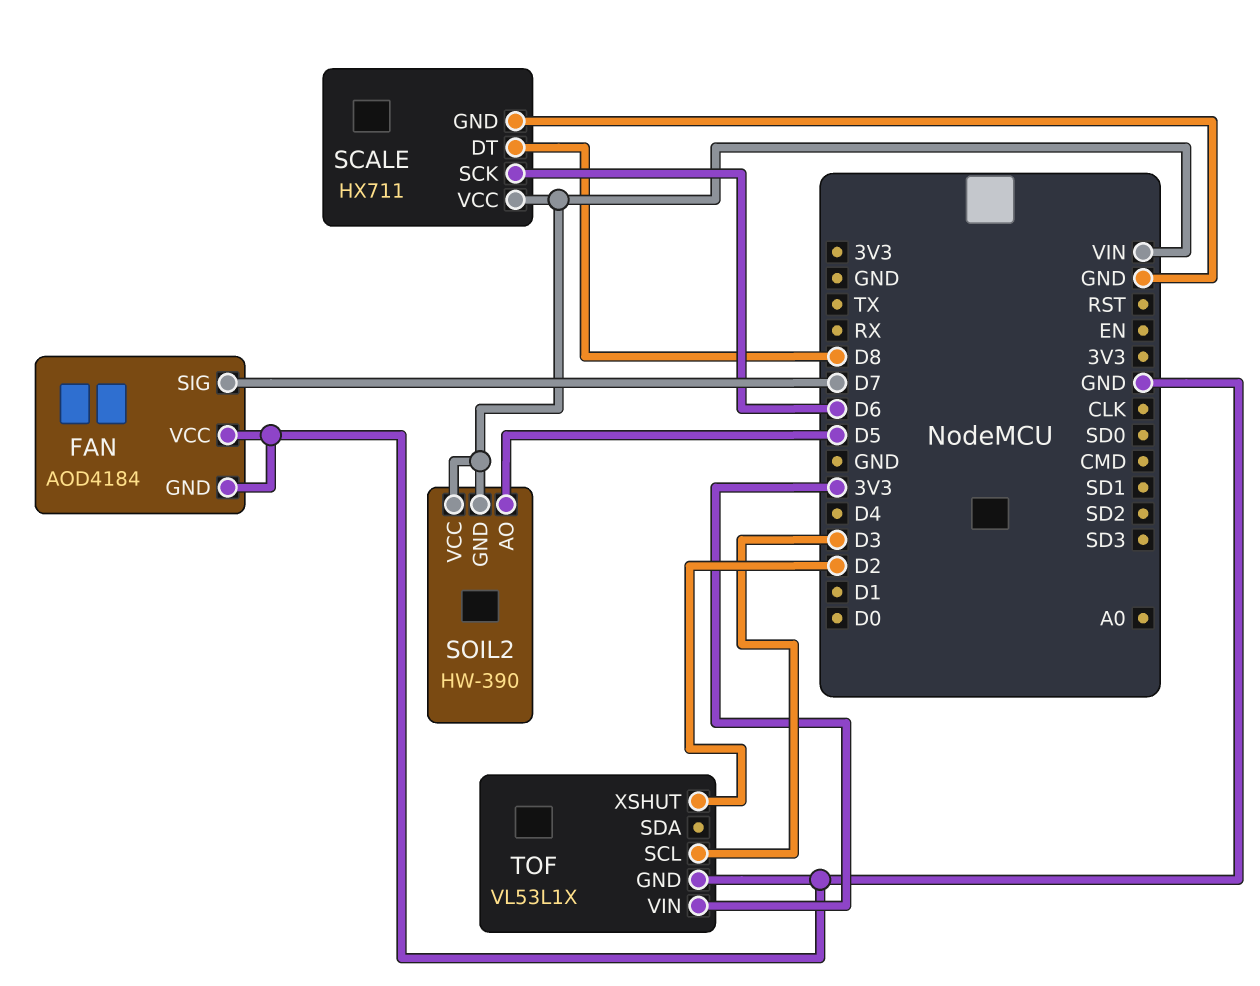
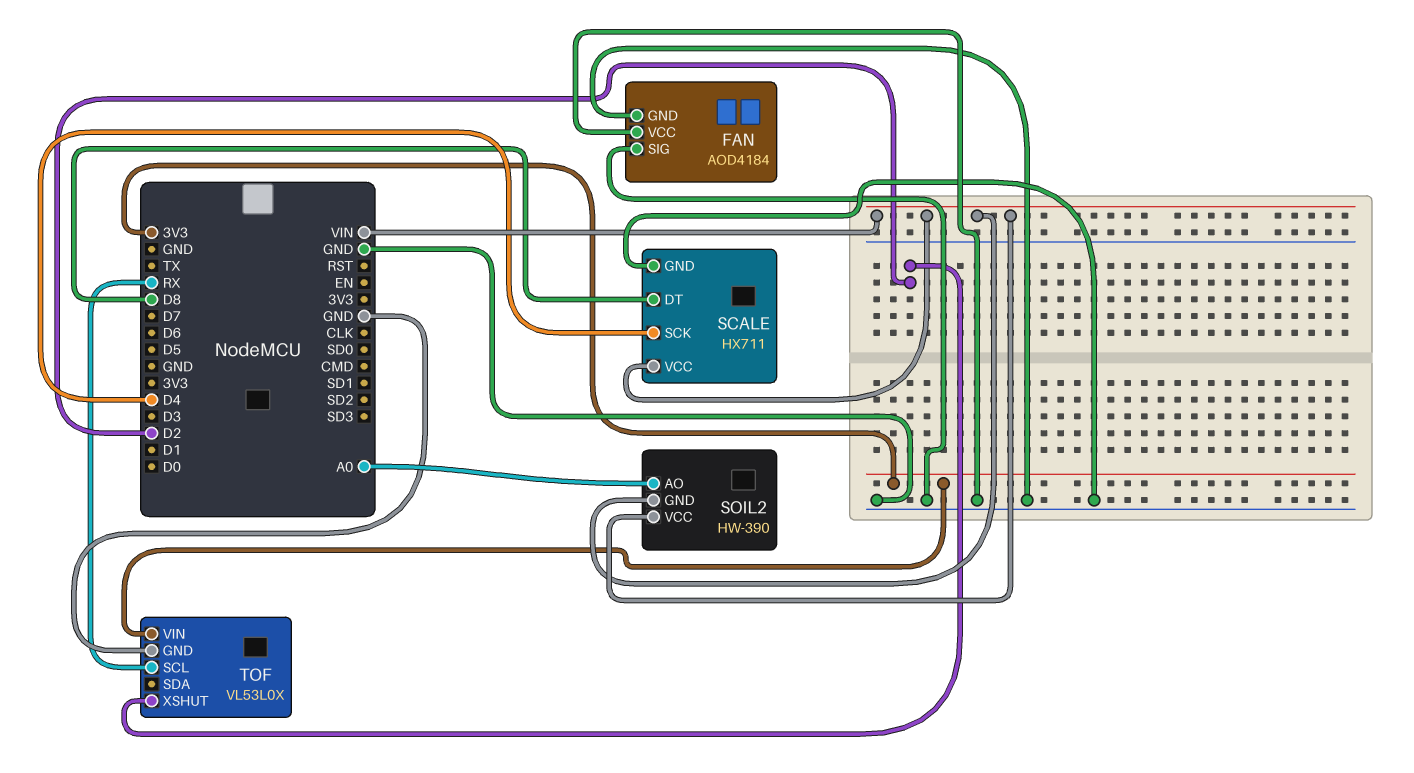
FAN pin SIG: D7 -> GND
SCALE pin SCK: D6 -> D4
SOIL2 pin AO: D5 -> A0
TOF: VL53L1X -> VL53L0X
TOF pin SCL: D3 -> RX

